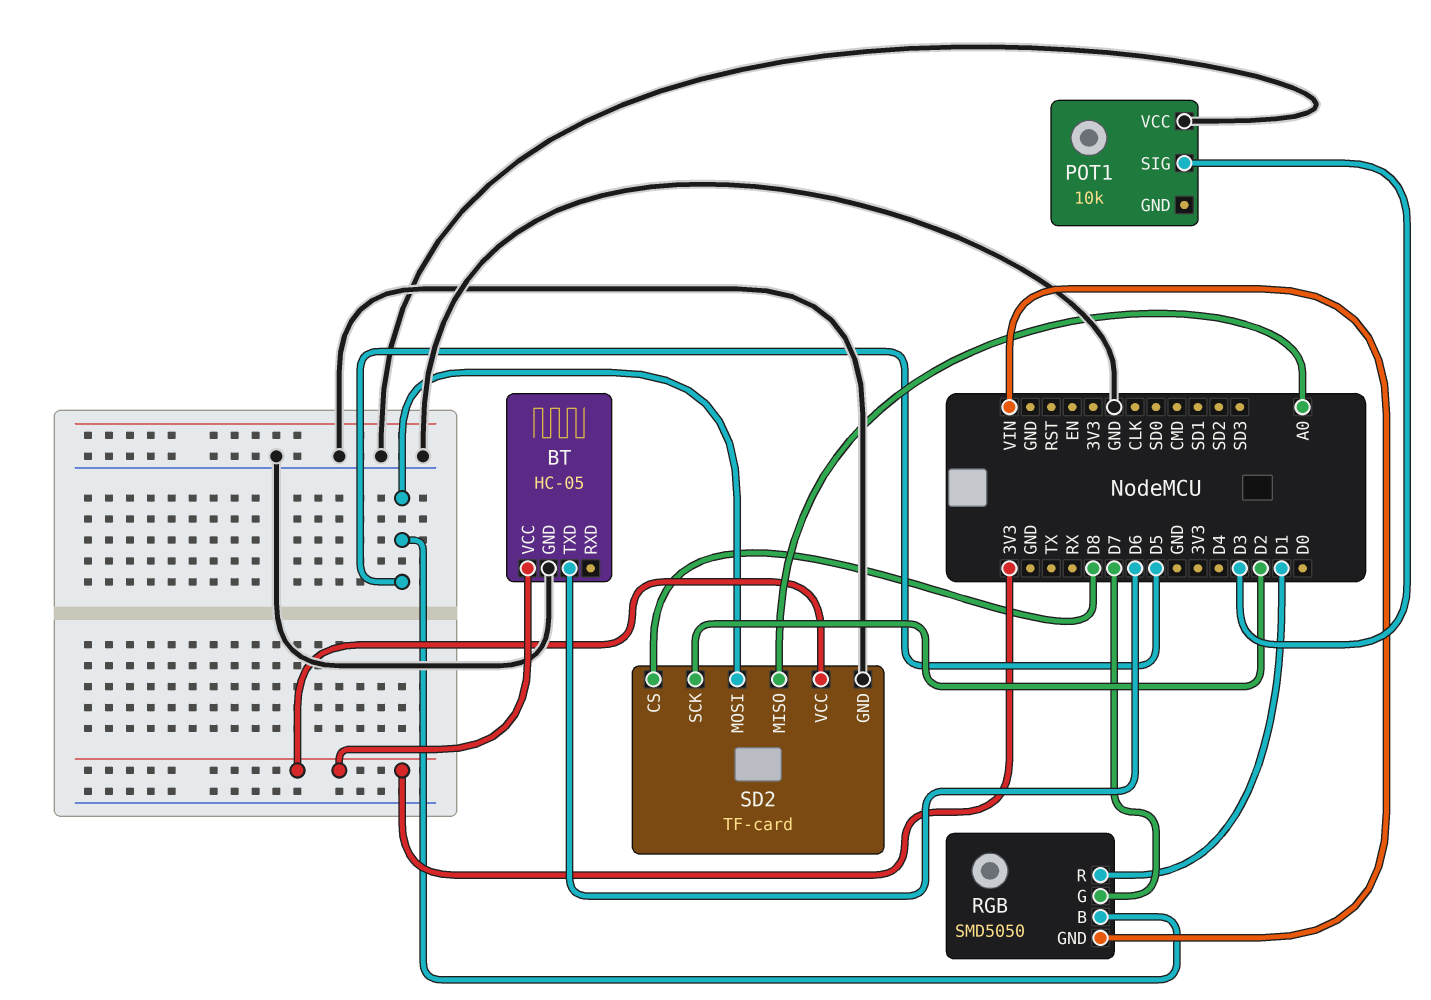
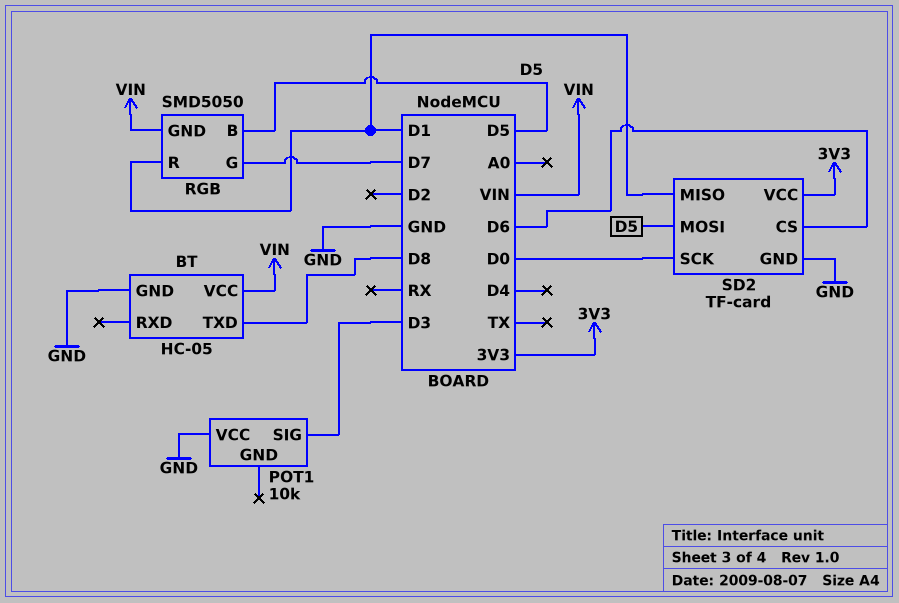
BT pin TXD: D6 -> D8
BT pin VCC: 3V3 -> VIN
SD2 pin CS: D8 -> D6
SD2 pin MISO: A0 -> D1
SD2 pin SCK: D2 -> D0

